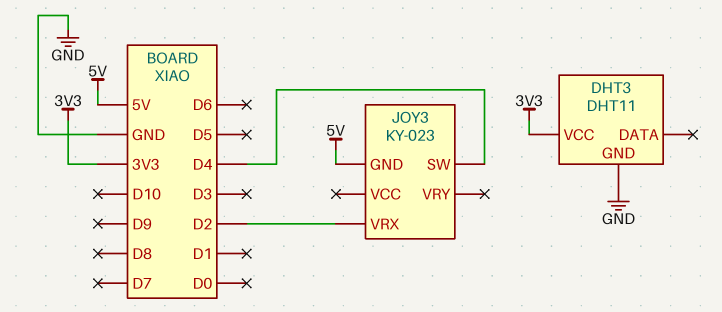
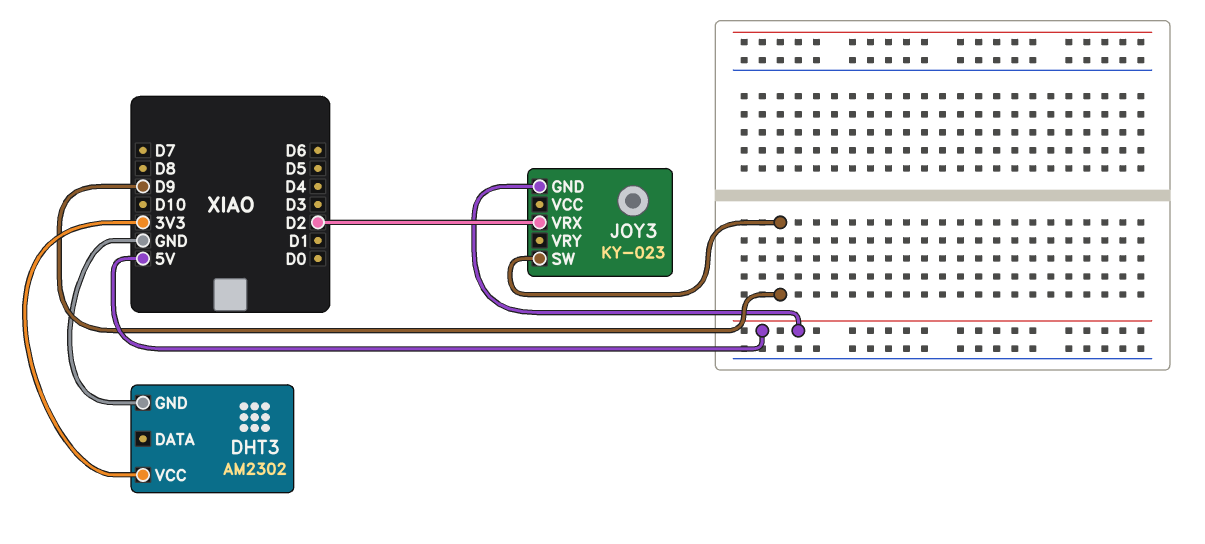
DHT3: DHT11 -> AM2302
JOY3 pin SW: D4 -> D9

